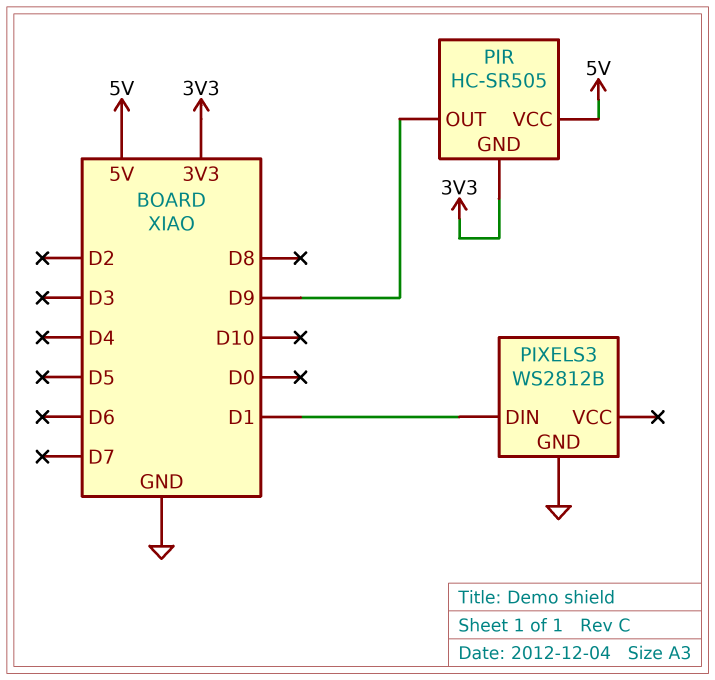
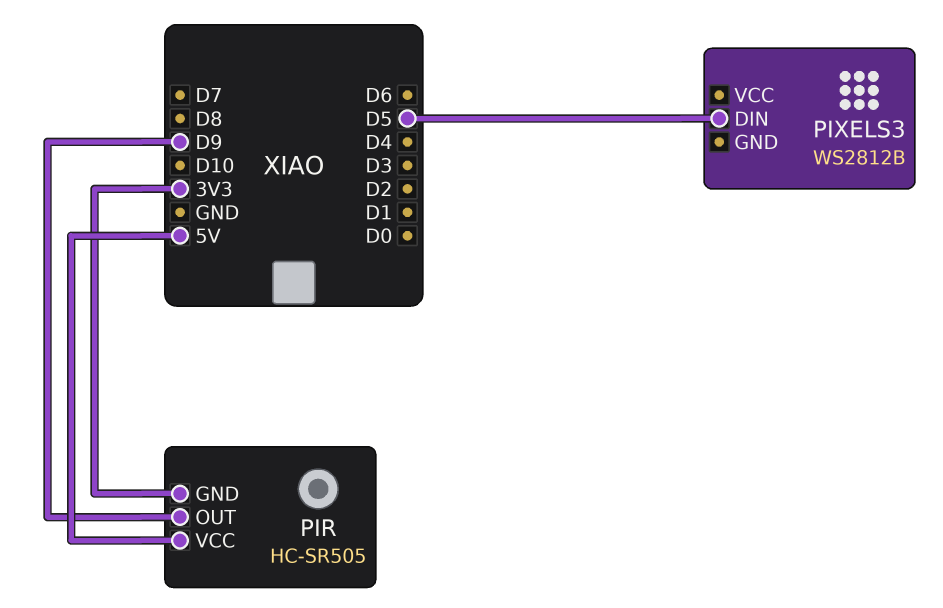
PIXELS3 pin DIN: D1 -> D5
PIXELS3 pin GND: GND -> none

